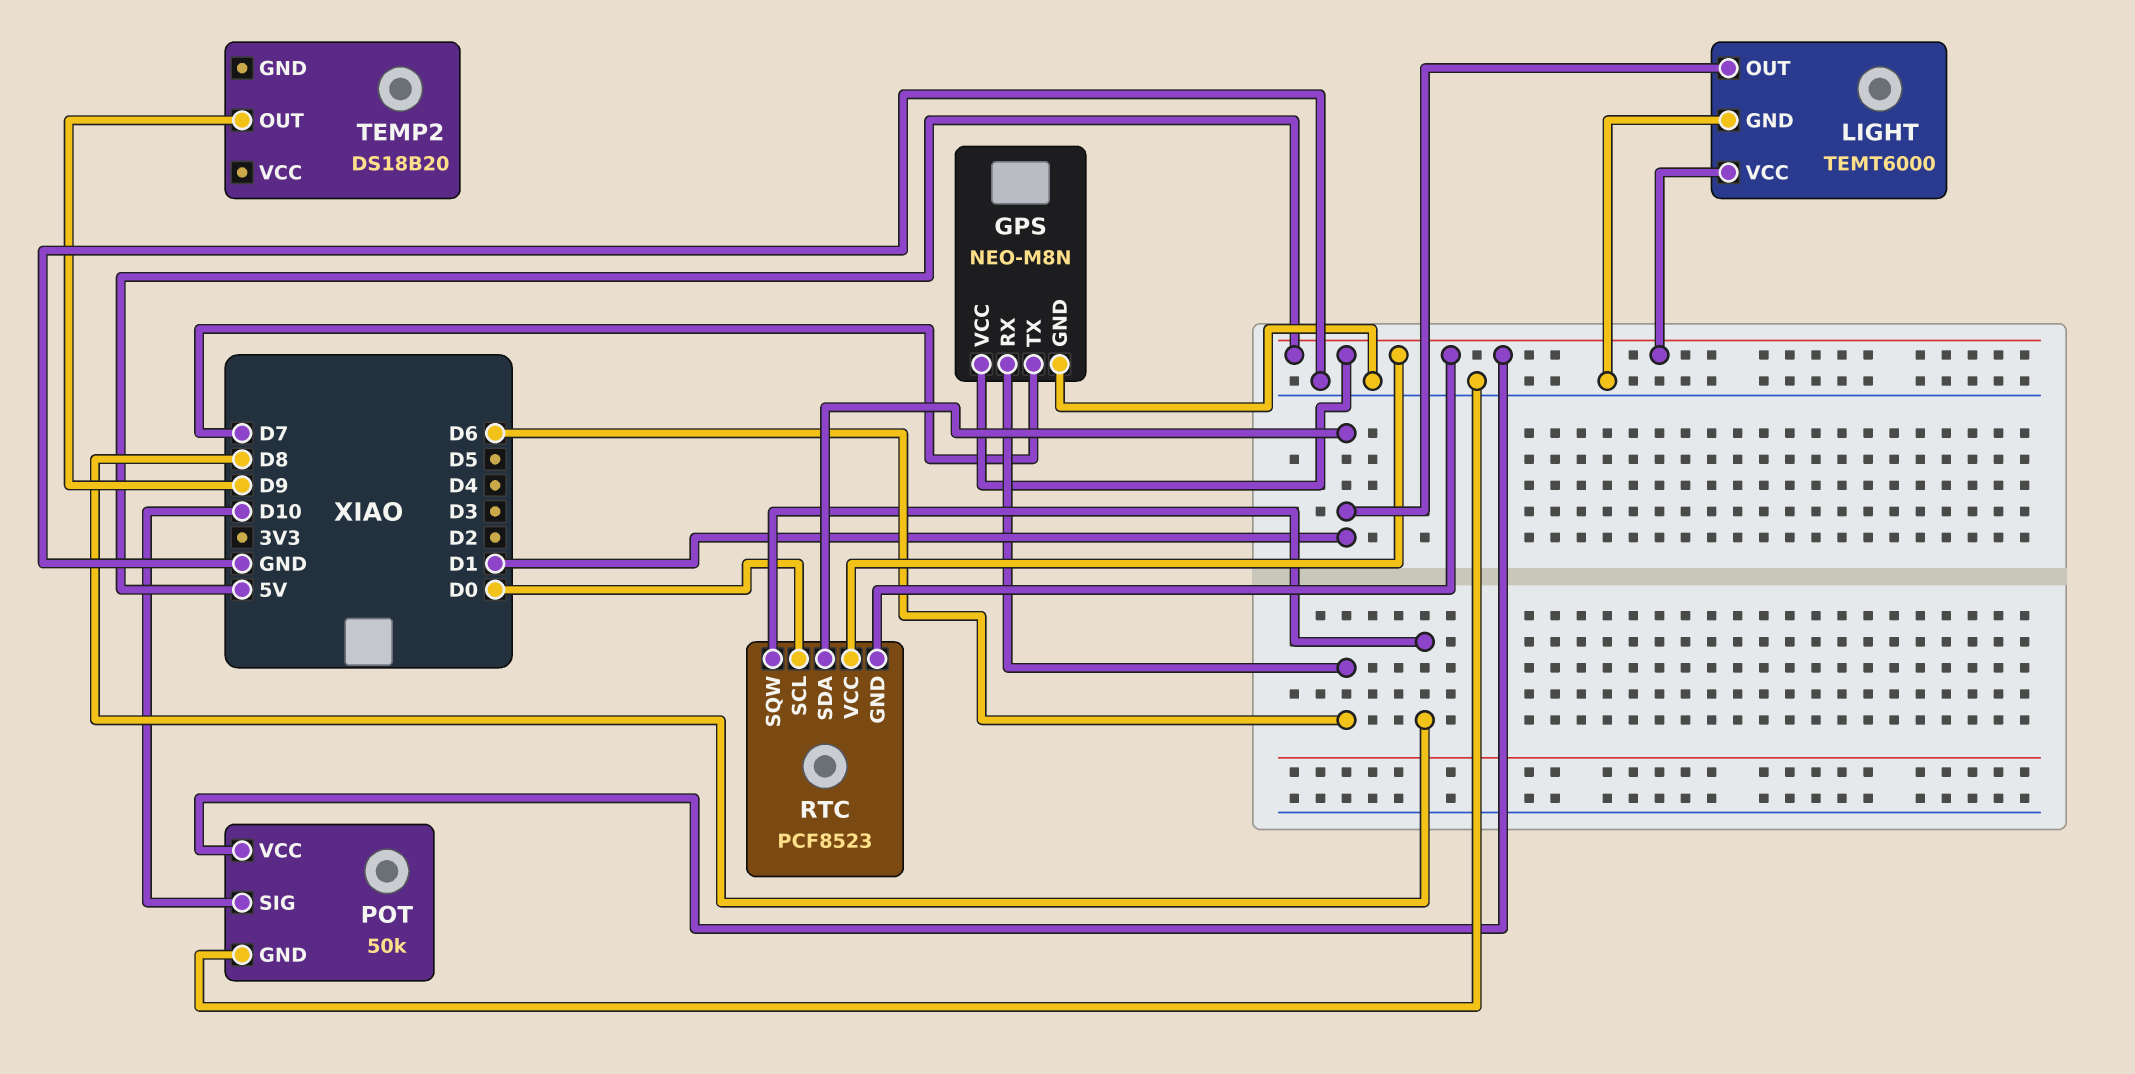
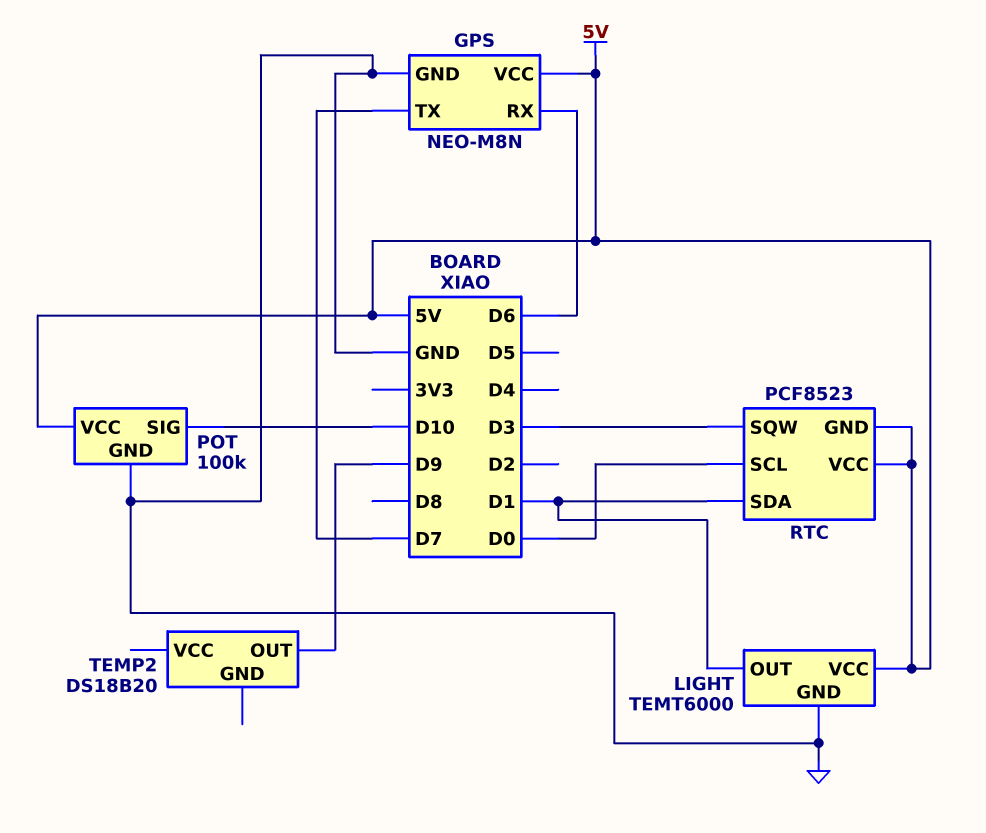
POT: 50k -> 100k
RTC pin SQW: D8 -> D3

